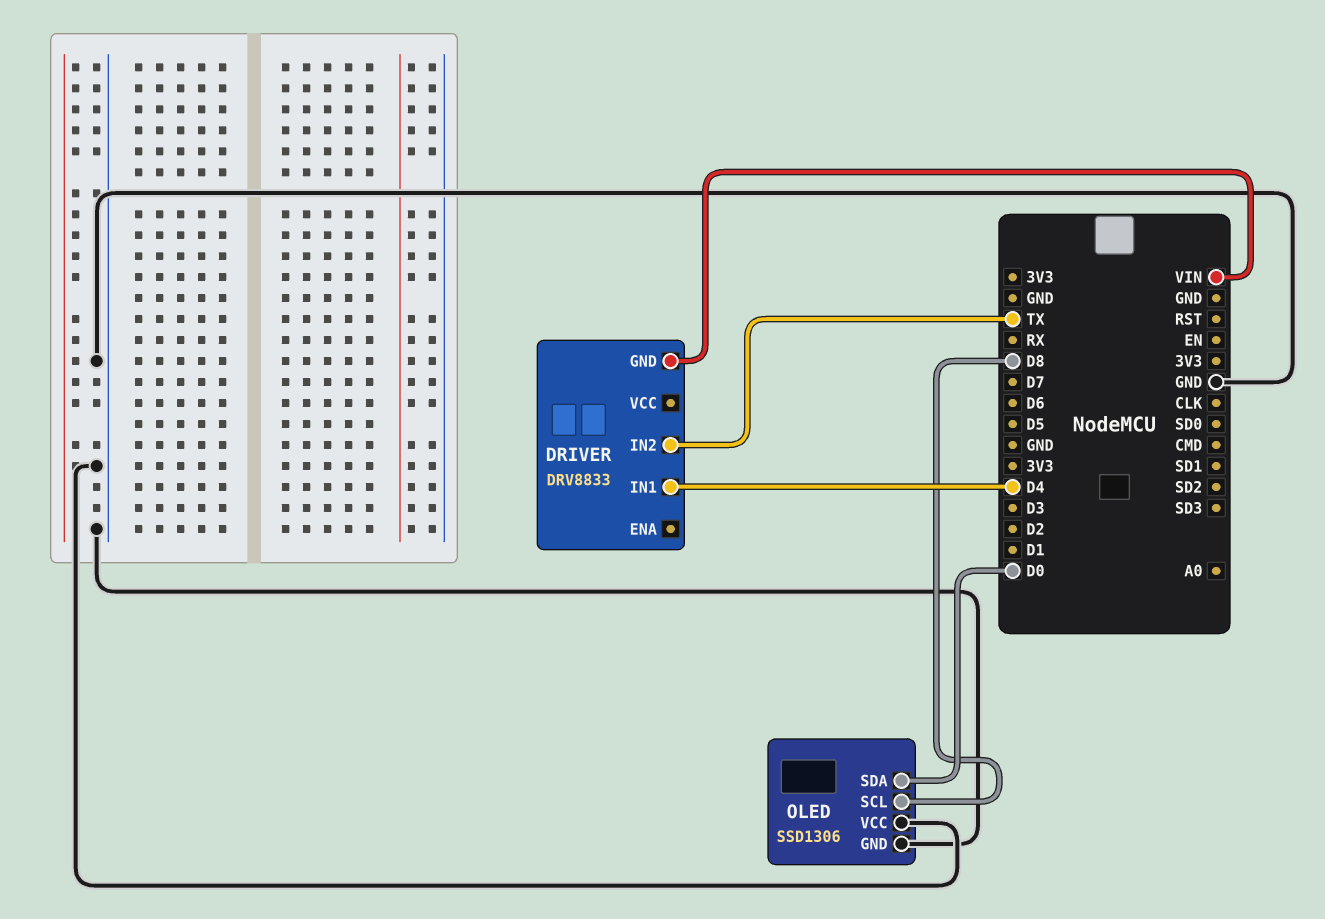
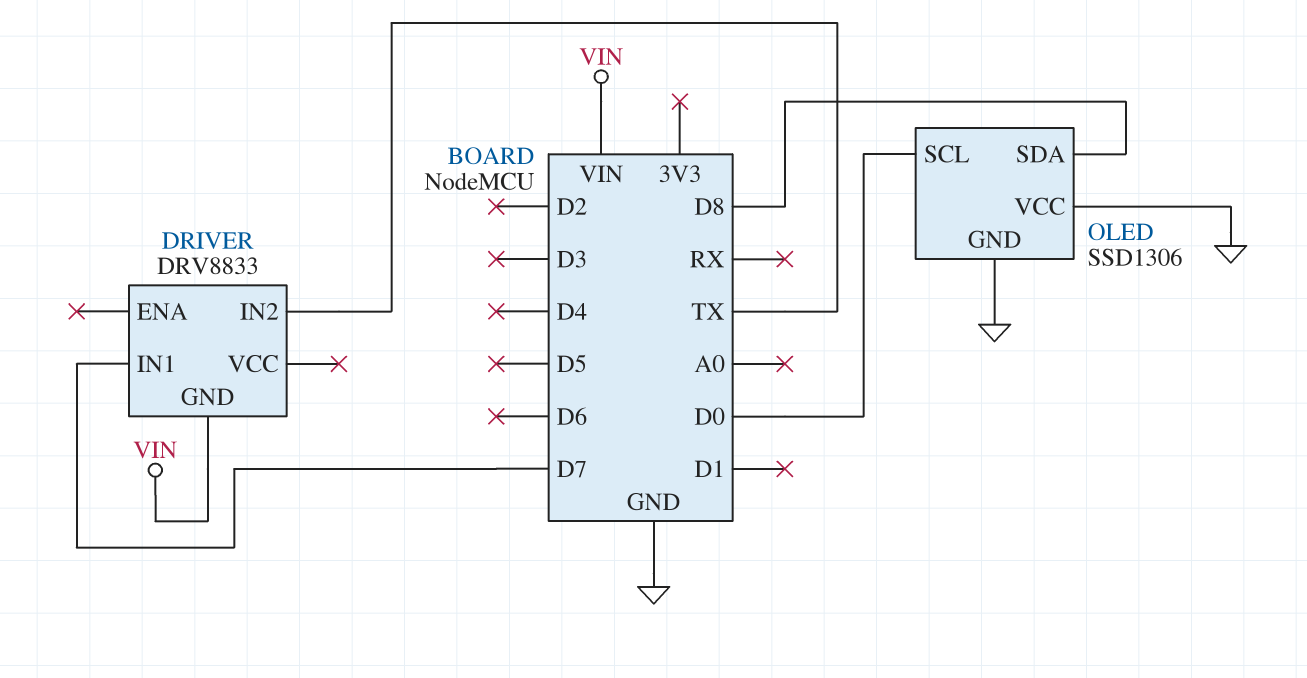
DRIVER pin IN1: D4 -> D7
OLED pin SCL: D8 -> D0
OLED pin SDA: D0 -> D8

